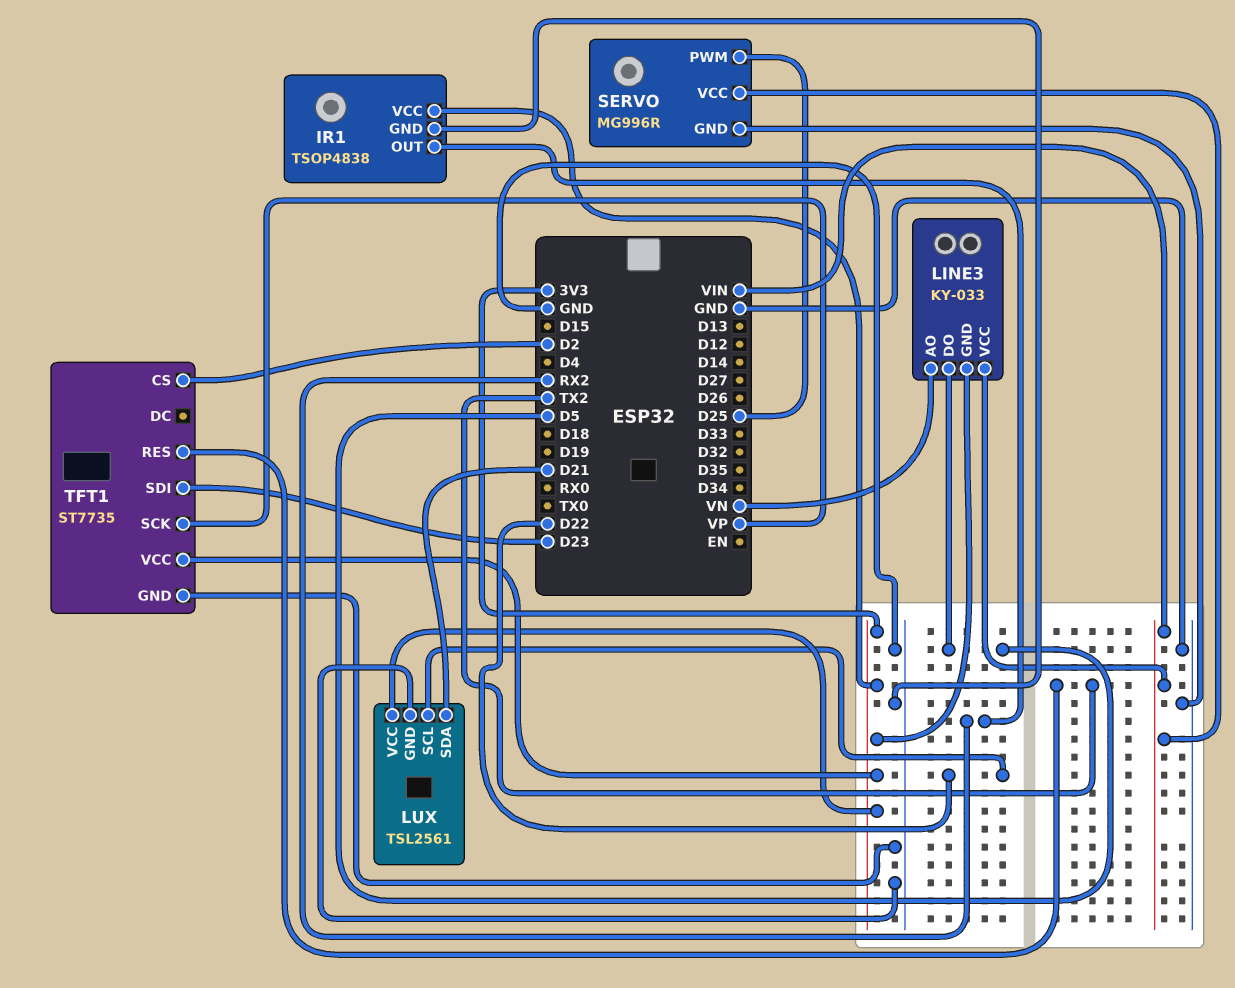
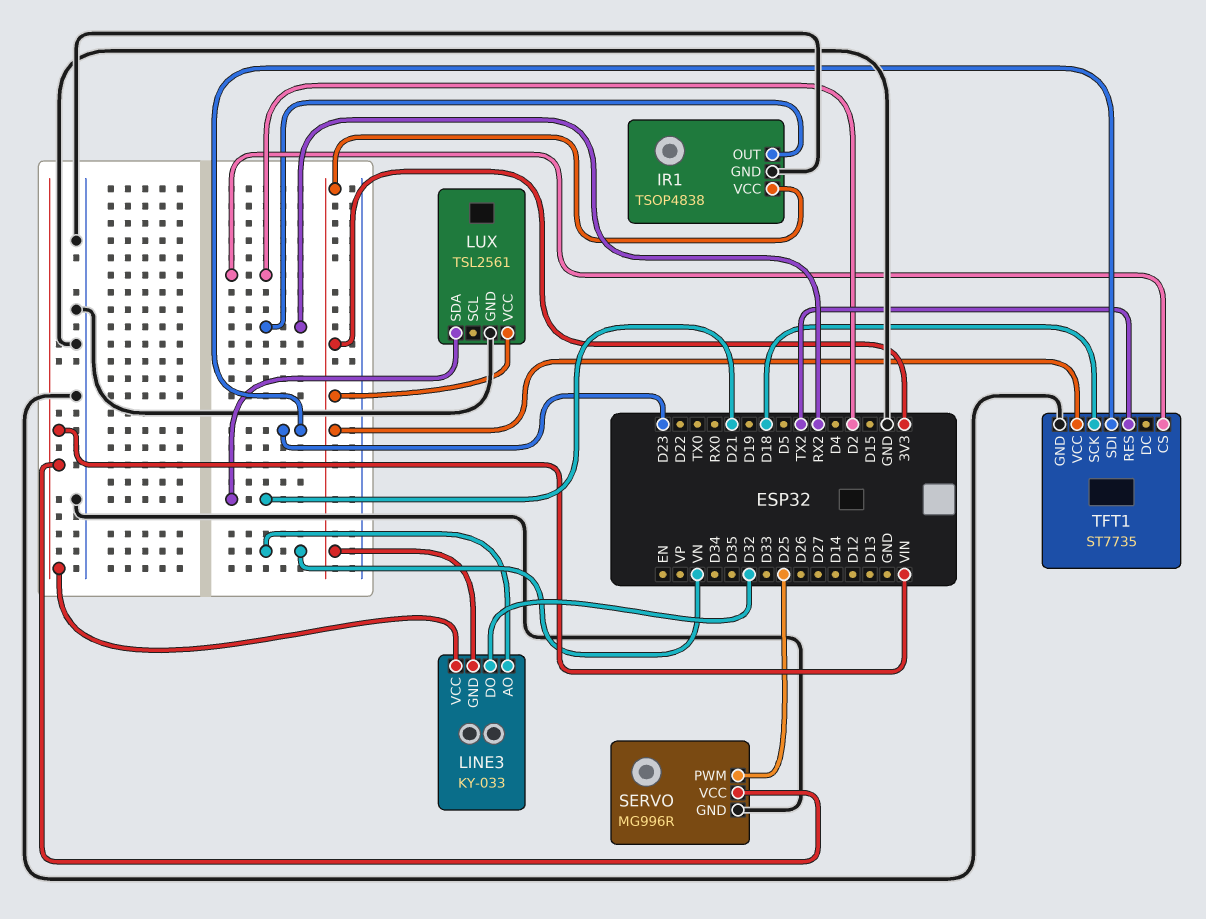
LINE3 pin DO: D5 -> D32
LUX pin SCL: D22 -> none
TFT1 pin SCK: VP -> D18

